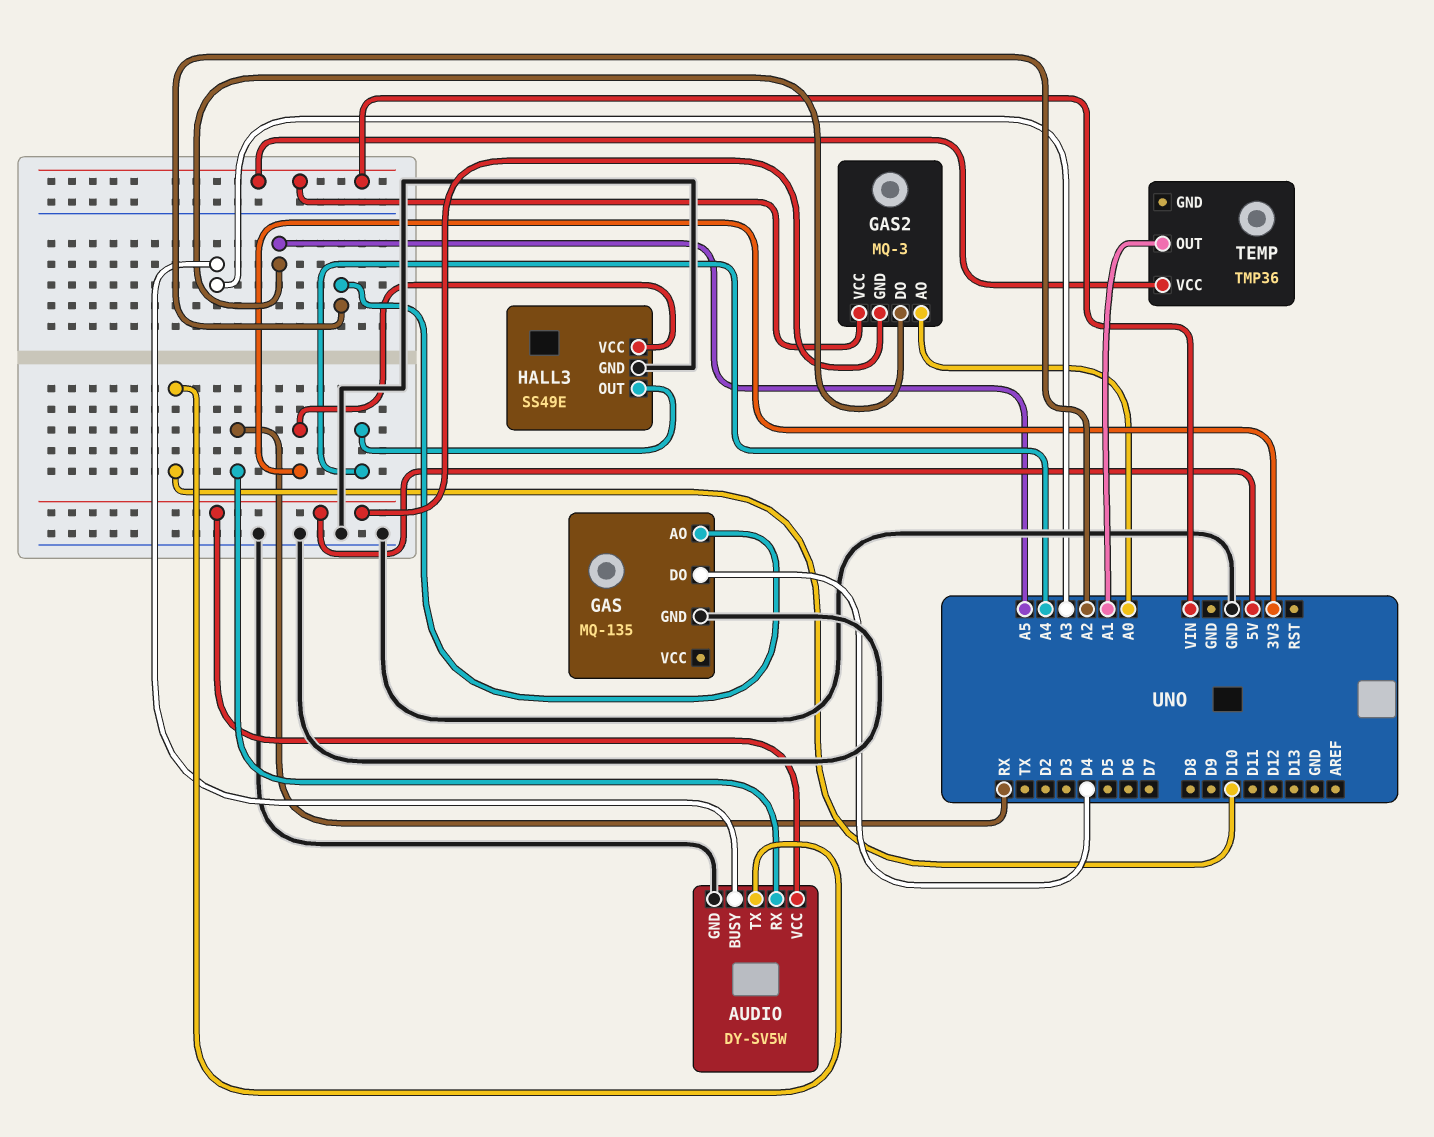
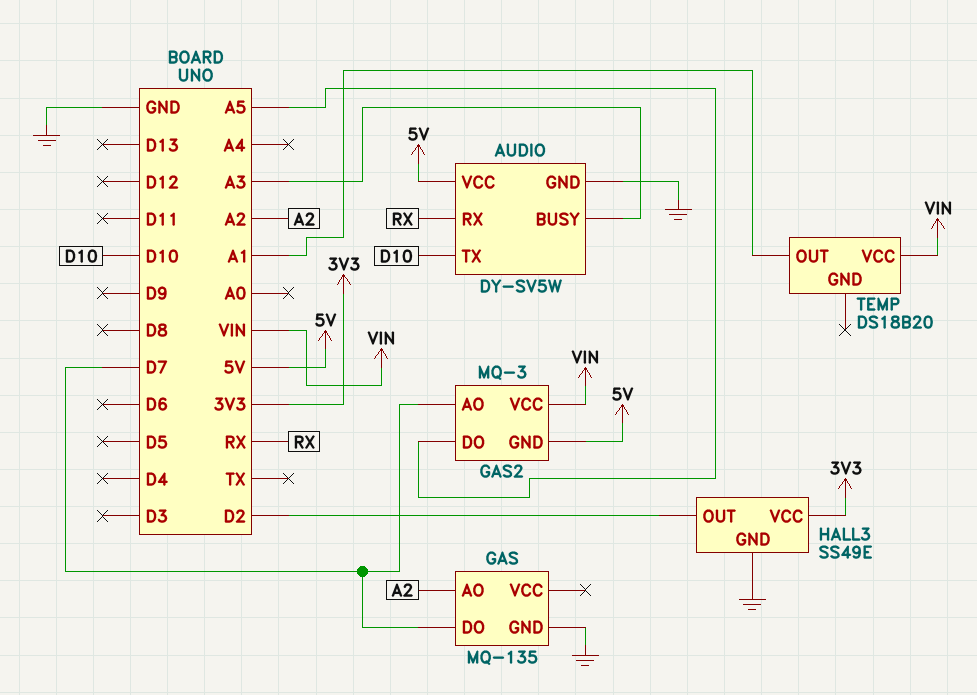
GAS pin DO: D4 -> D7
GAS2 pin AO: A0 -> D7
HALL3 pin OUT: A4 -> D2
TEMP: TMP36 -> DS18B20

